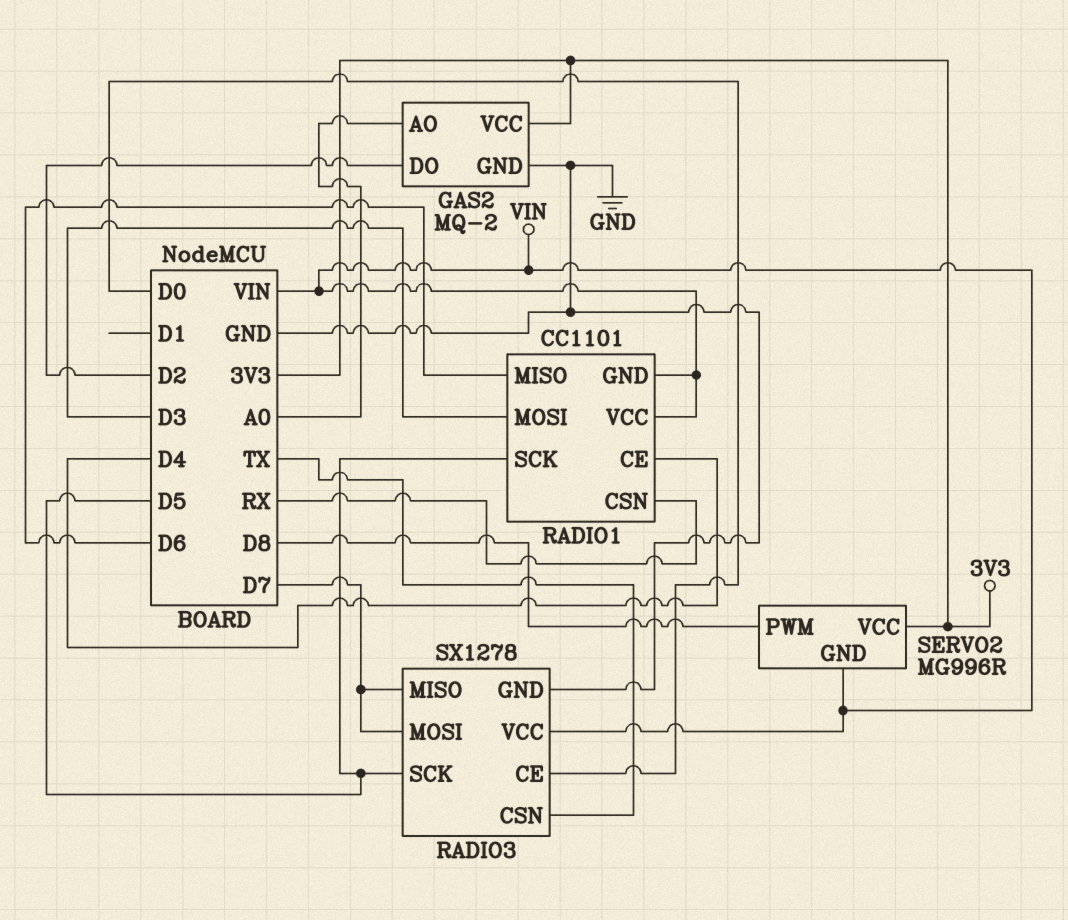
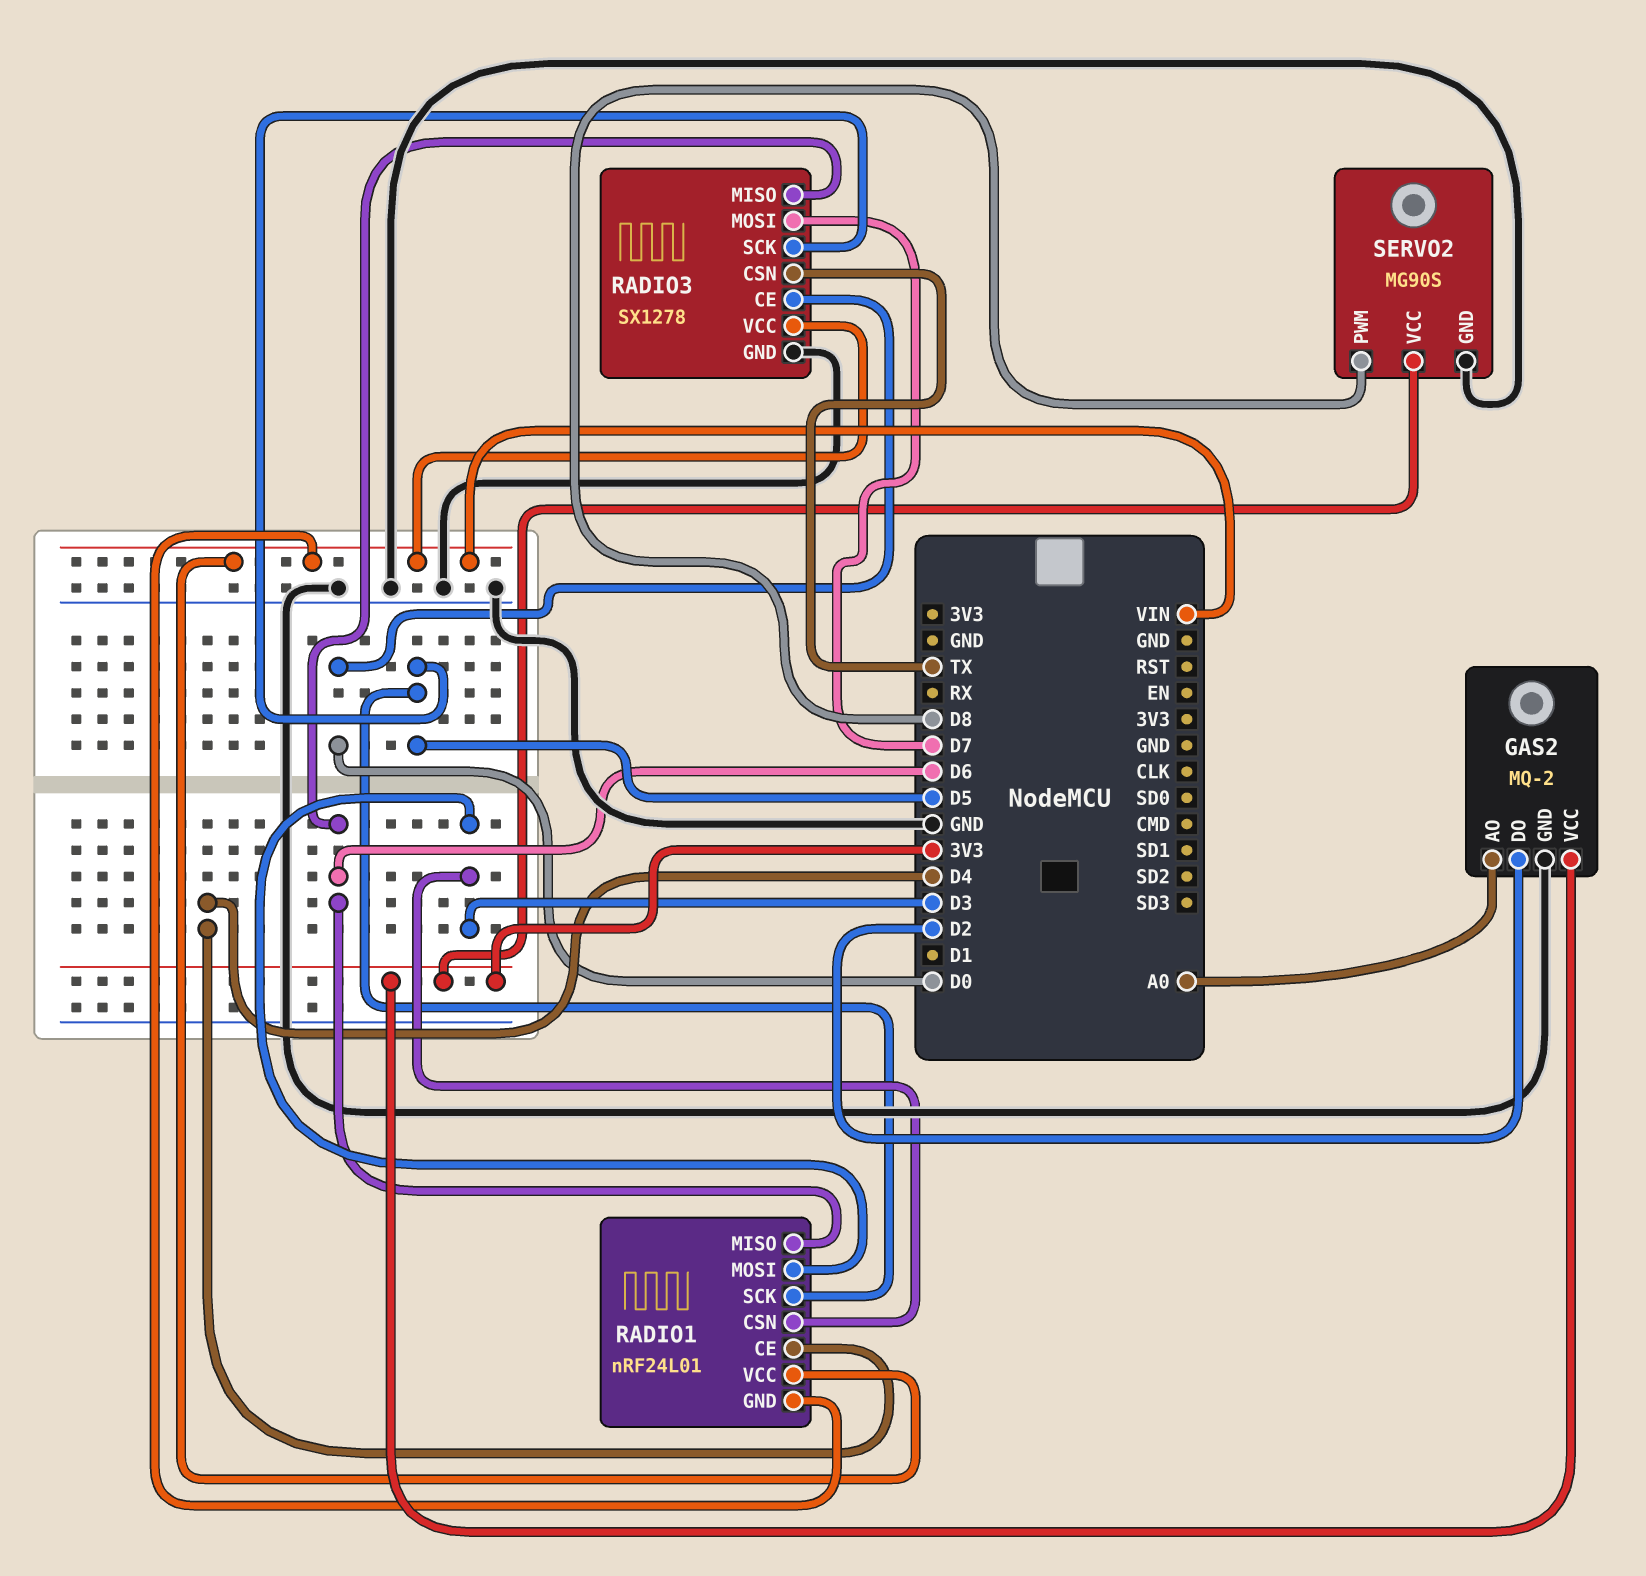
RADIO1: CC1101 -> nRF24L01
RADIO1 pin CSN: RX -> D3
RADIO3 pin MISO: D7 -> D6
SERVO2: MG996R -> MG90S
SERVO2 pin GND: VIN -> GND

